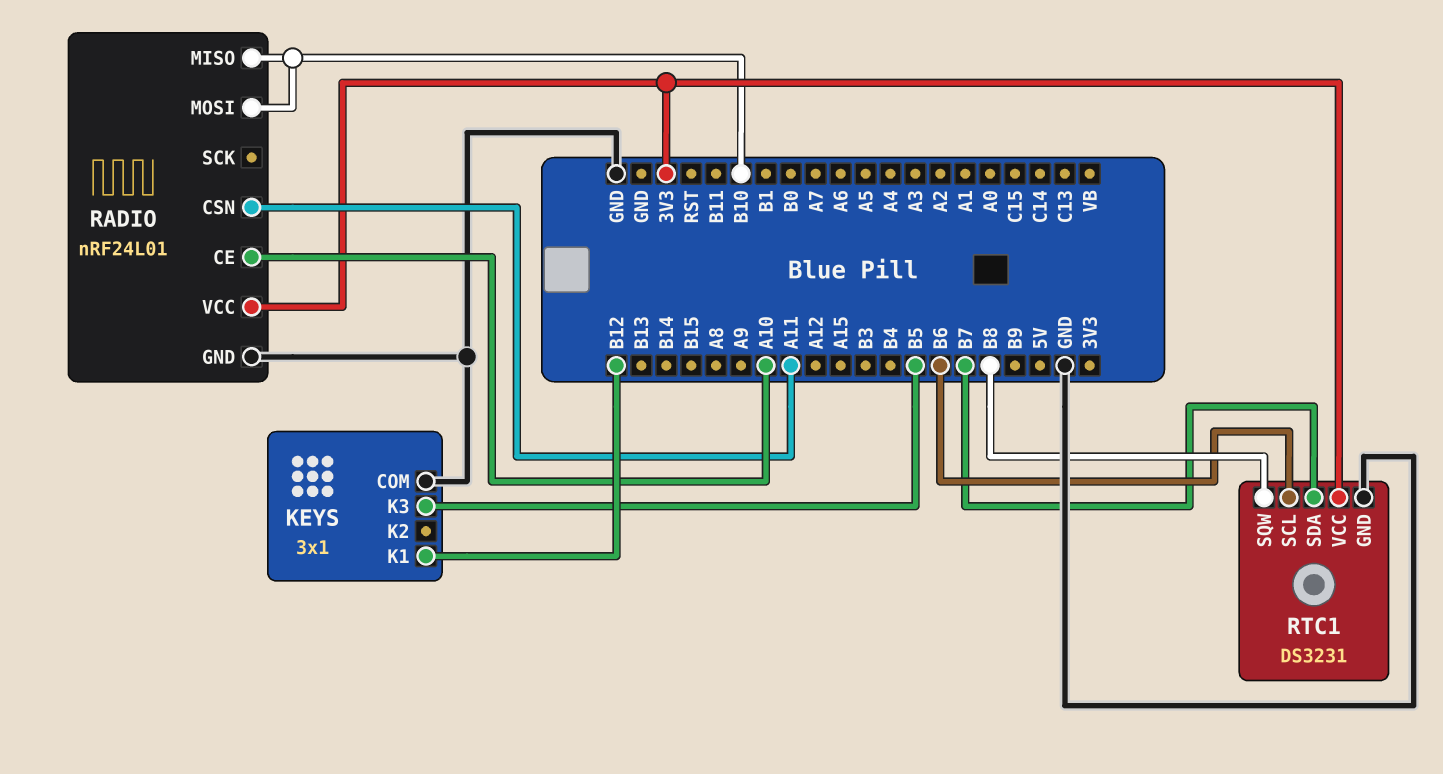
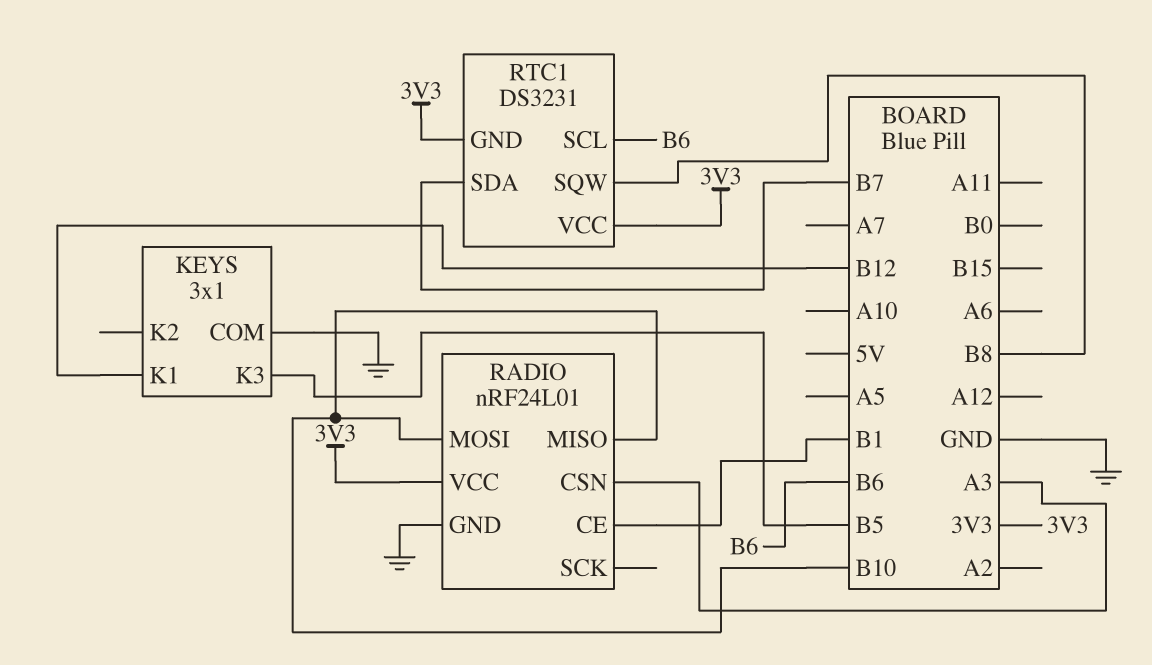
RADIO pin CE: A10 -> B1
RADIO pin CSN: A11 -> A3
RTC1 pin GND: GND -> 3V3

